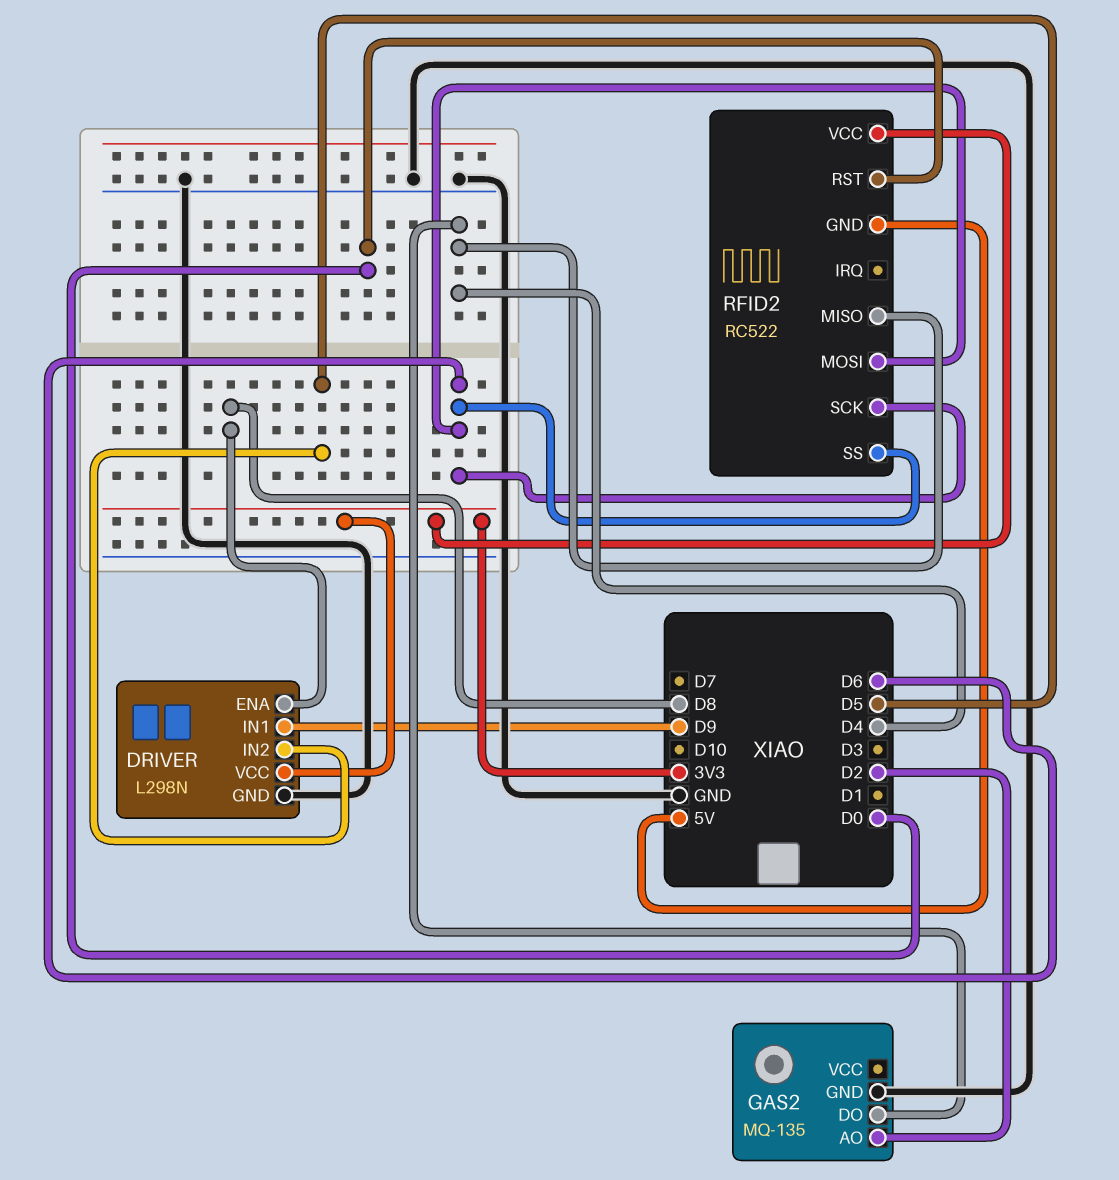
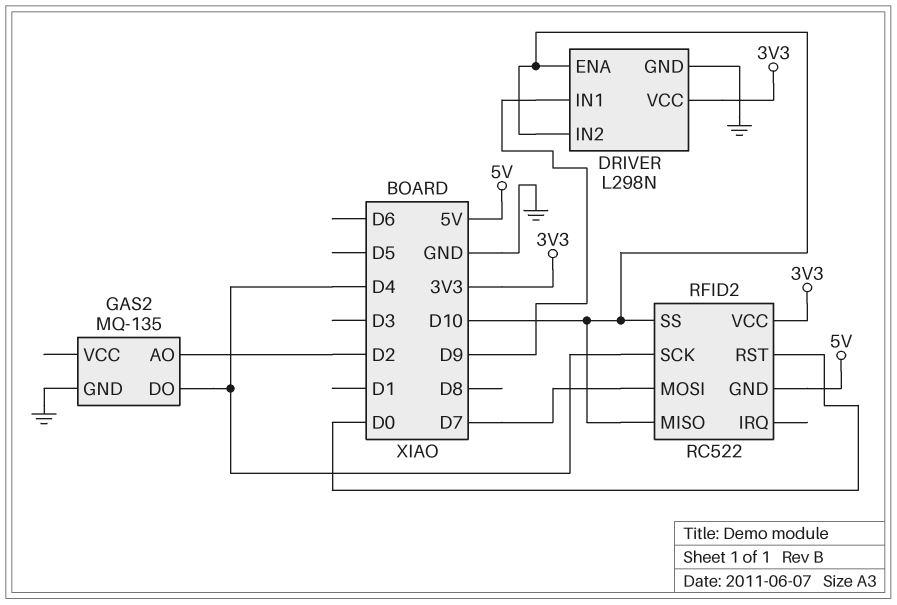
DRIVER pin ENA: D8 -> D10
DRIVER pin IN2: D5 -> D10
RFID2 pin MISO: D4 -> D10
RFID2 pin MOSI: D6 -> D7
RFID2 pin SCK: D6 -> D4
RFID2 pin SS: D6 -> D10

